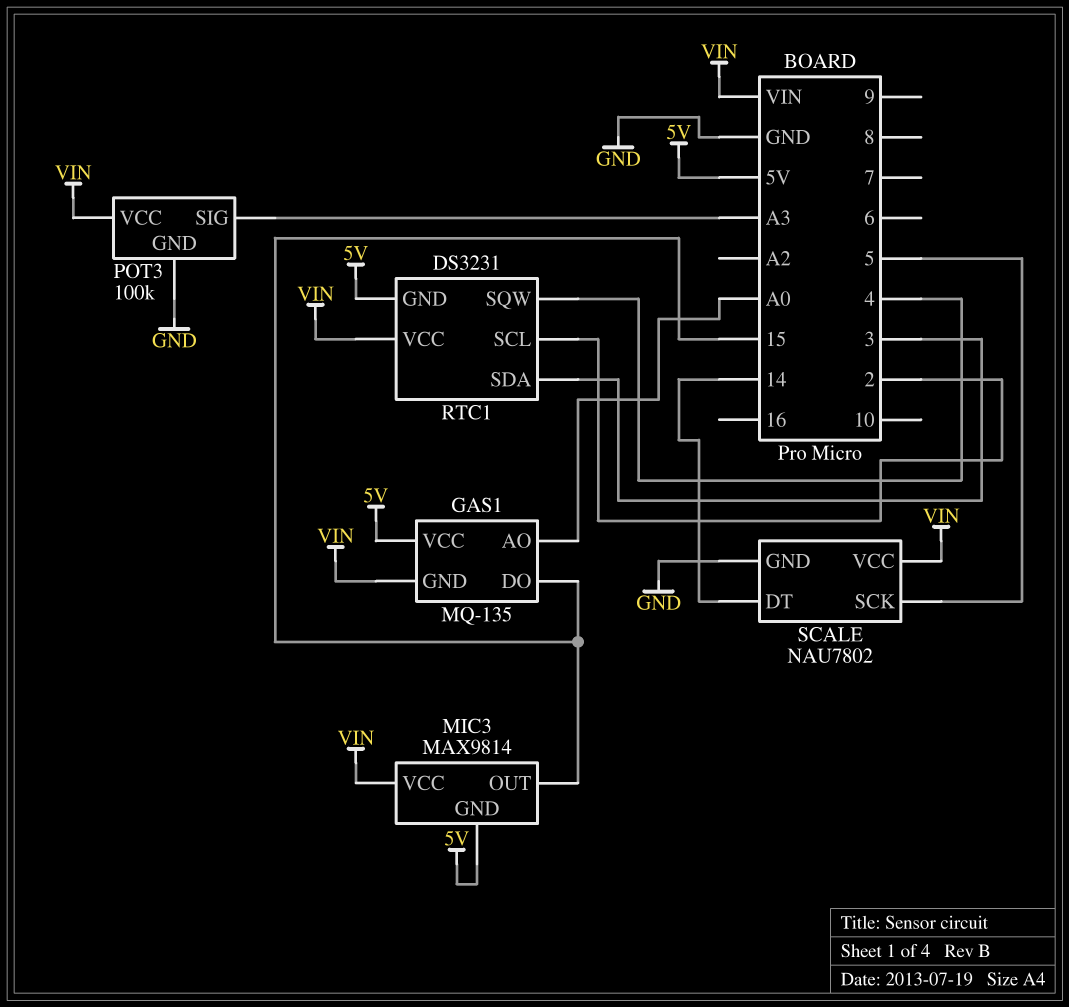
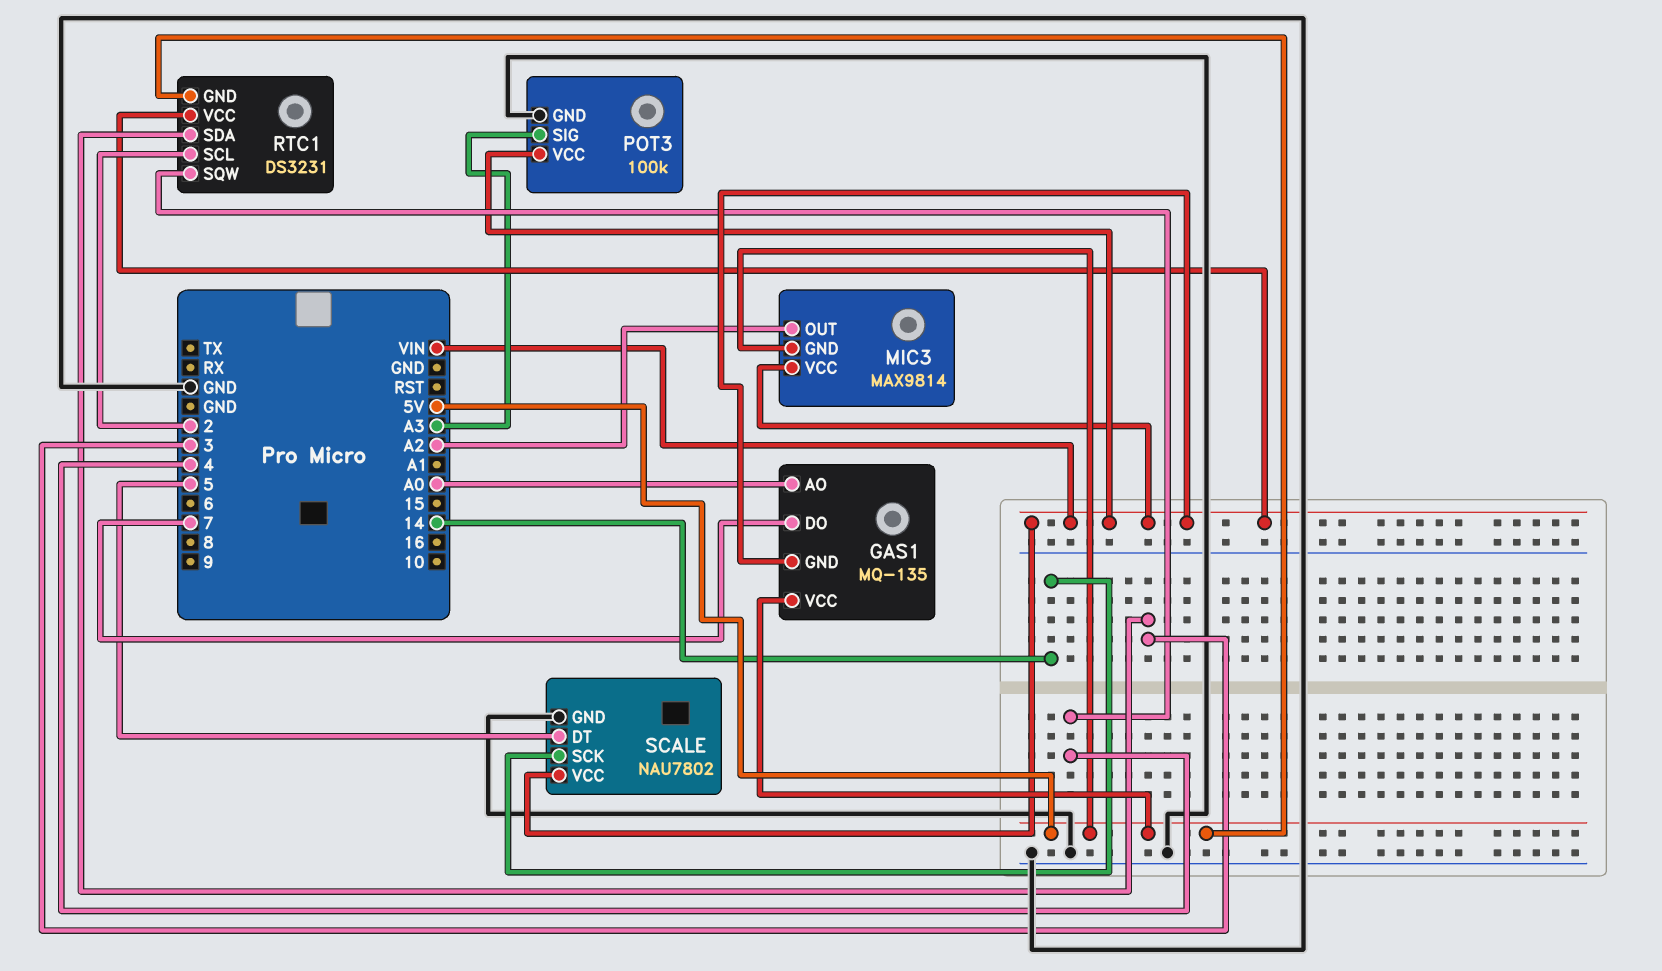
GAS1 pin DO: 15 -> 7
MIC3 pin OUT: 15 -> A2
SCALE pin DT: 14 -> 5
SCALE pin SCK: 5 -> 14

